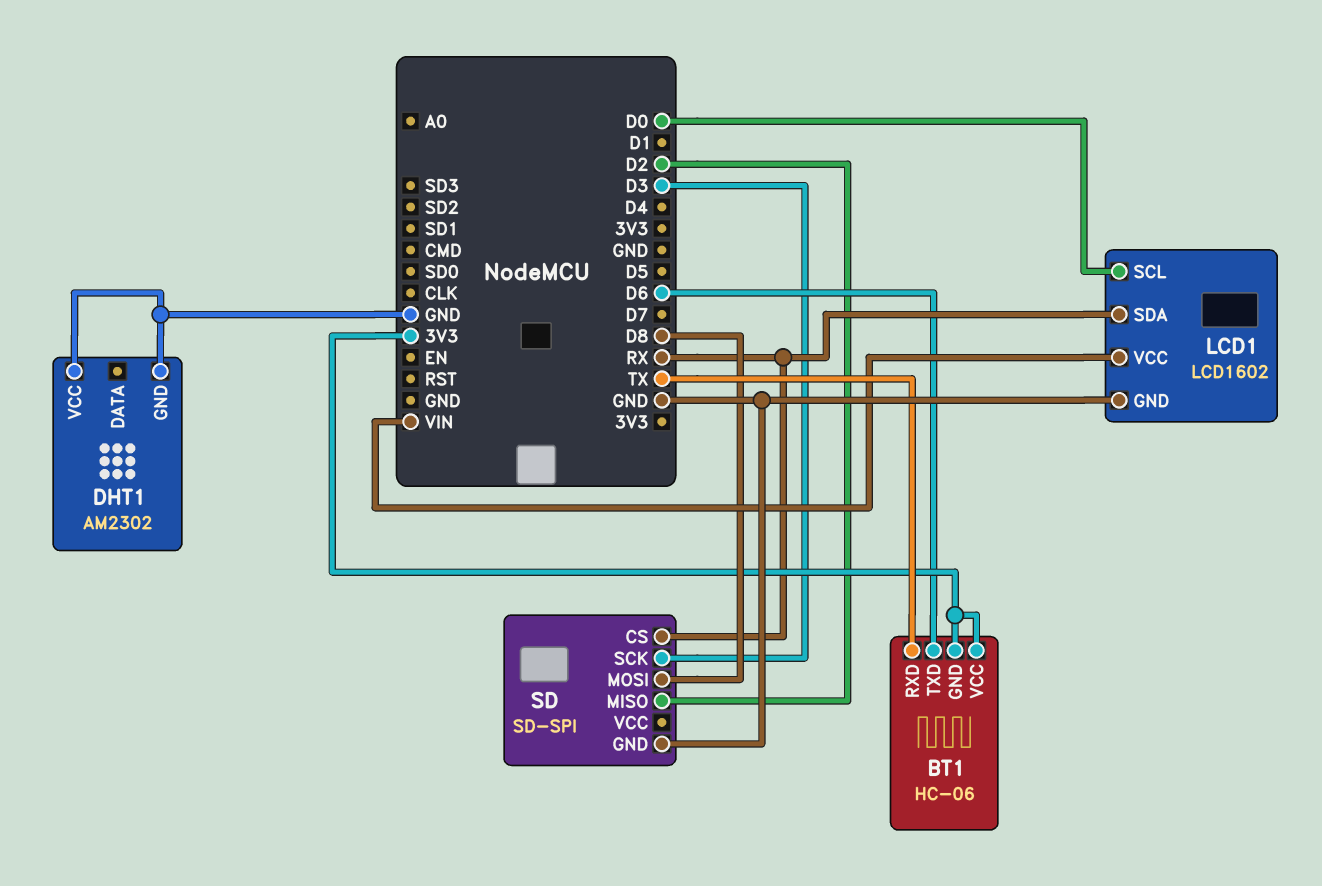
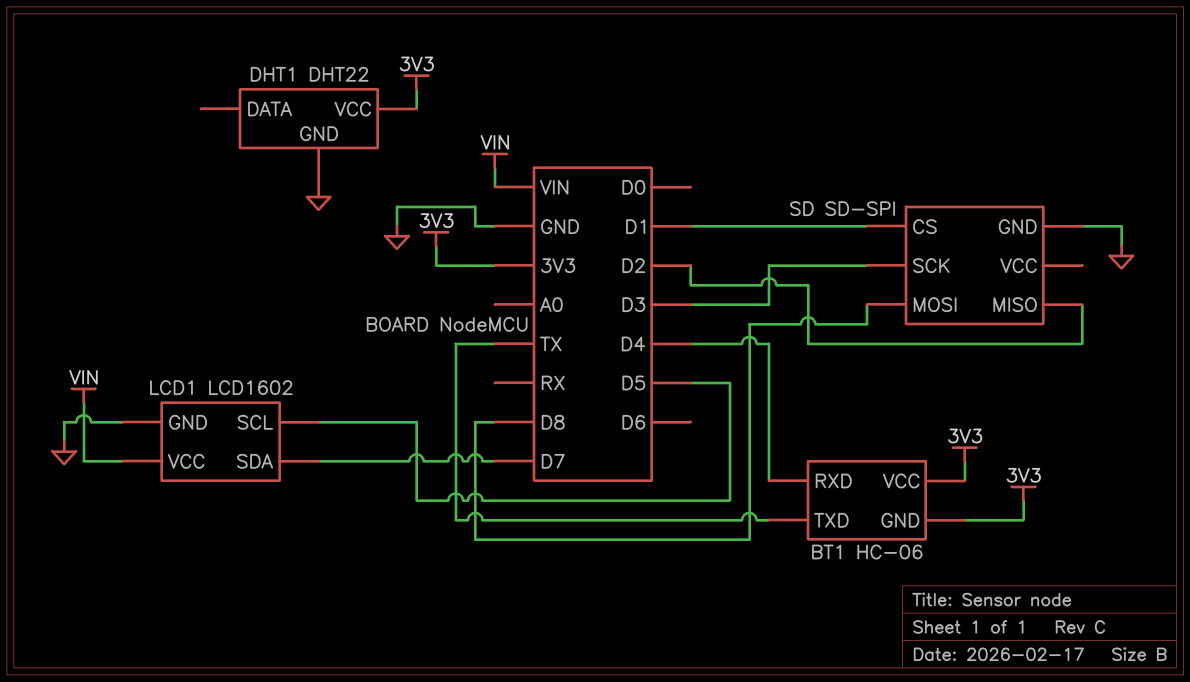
BT1 pin RXD: TX -> D4
BT1 pin TXD: D6 -> TX
DHT1: AM2302 -> DHT22
DHT1 pin VCC: GND -> 3V3
LCD1 pin SCL: D0 -> D5
LCD1 pin SDA: RX -> D7
SD pin CS: RX -> D1

